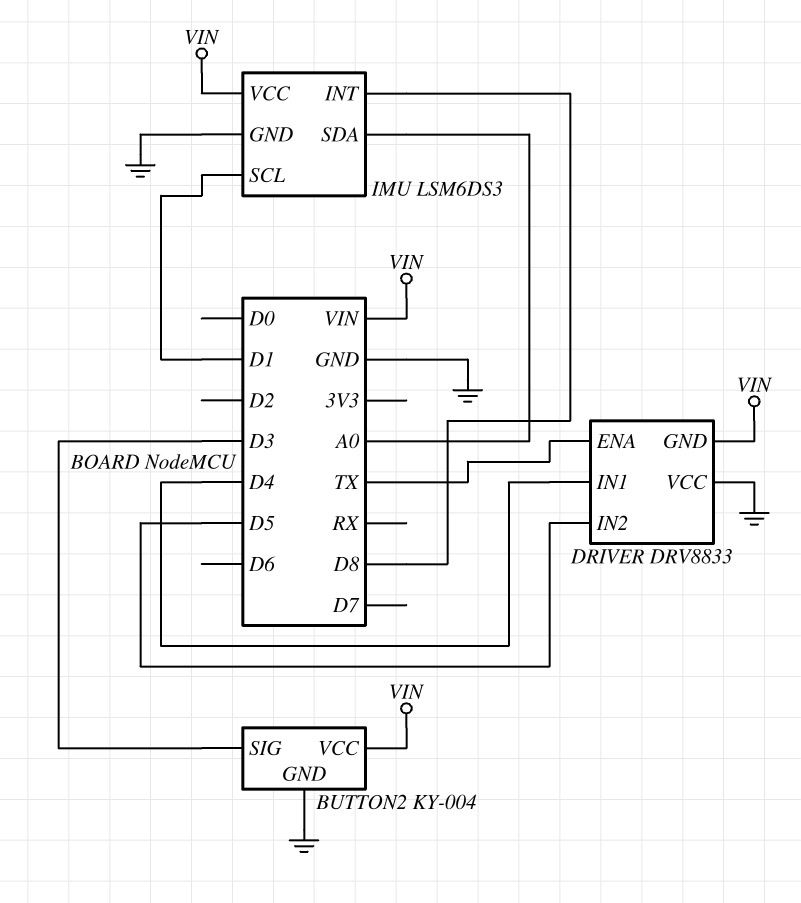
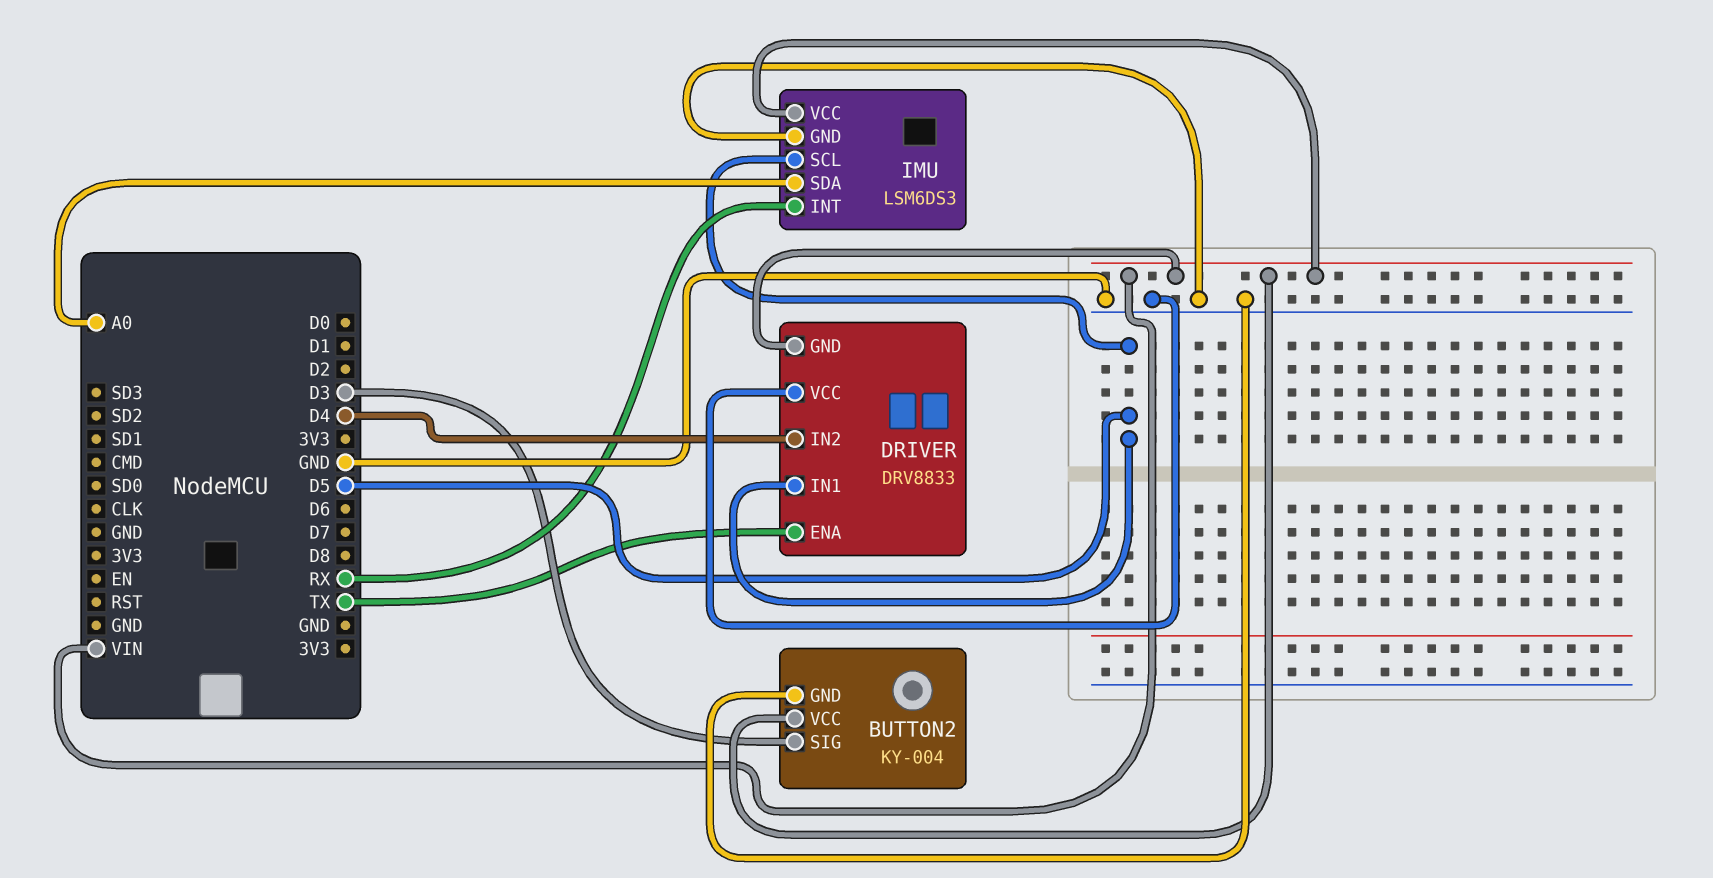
DRIVER pin IN1: D4 -> D5
DRIVER pin IN2: D5 -> D4
IMU pin INT: D8 -> RX
IMU pin SCL: D1 -> D5

